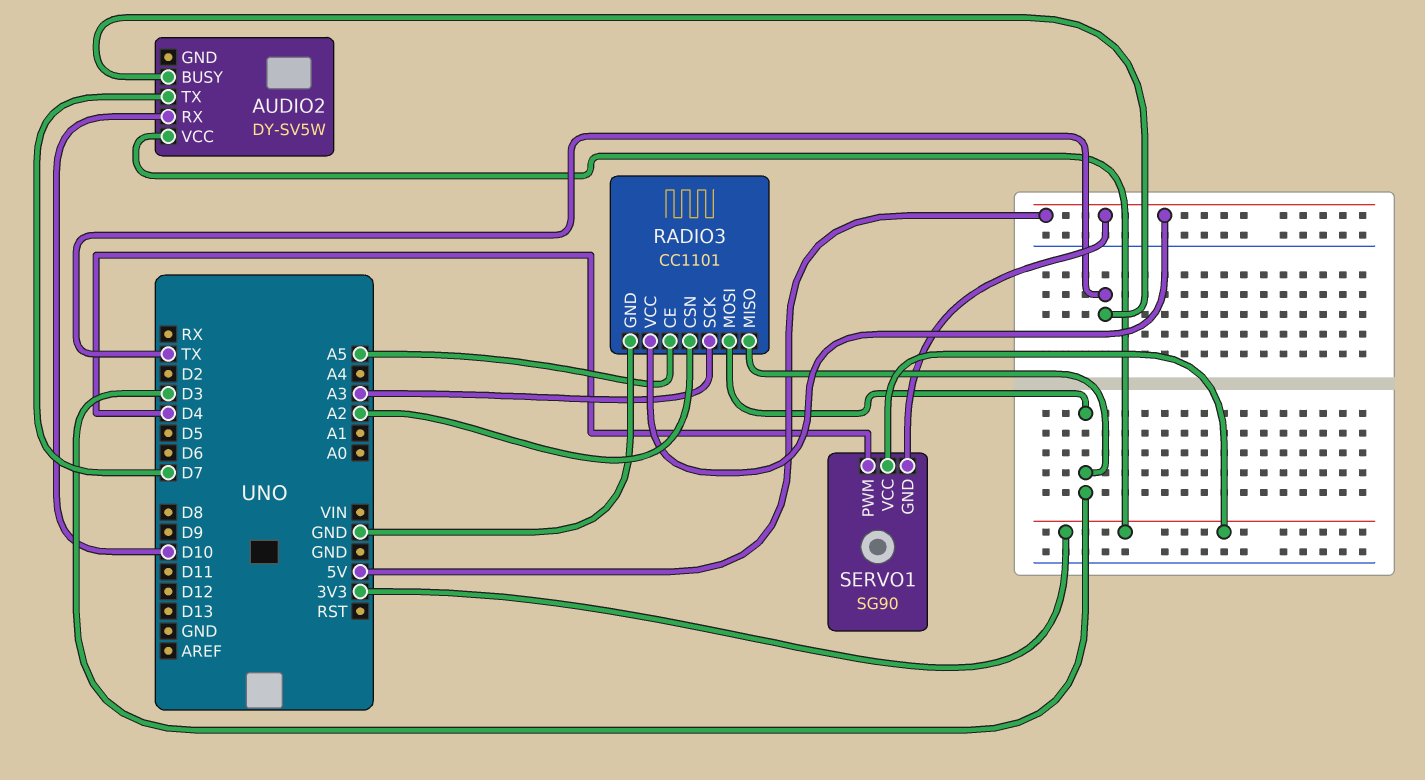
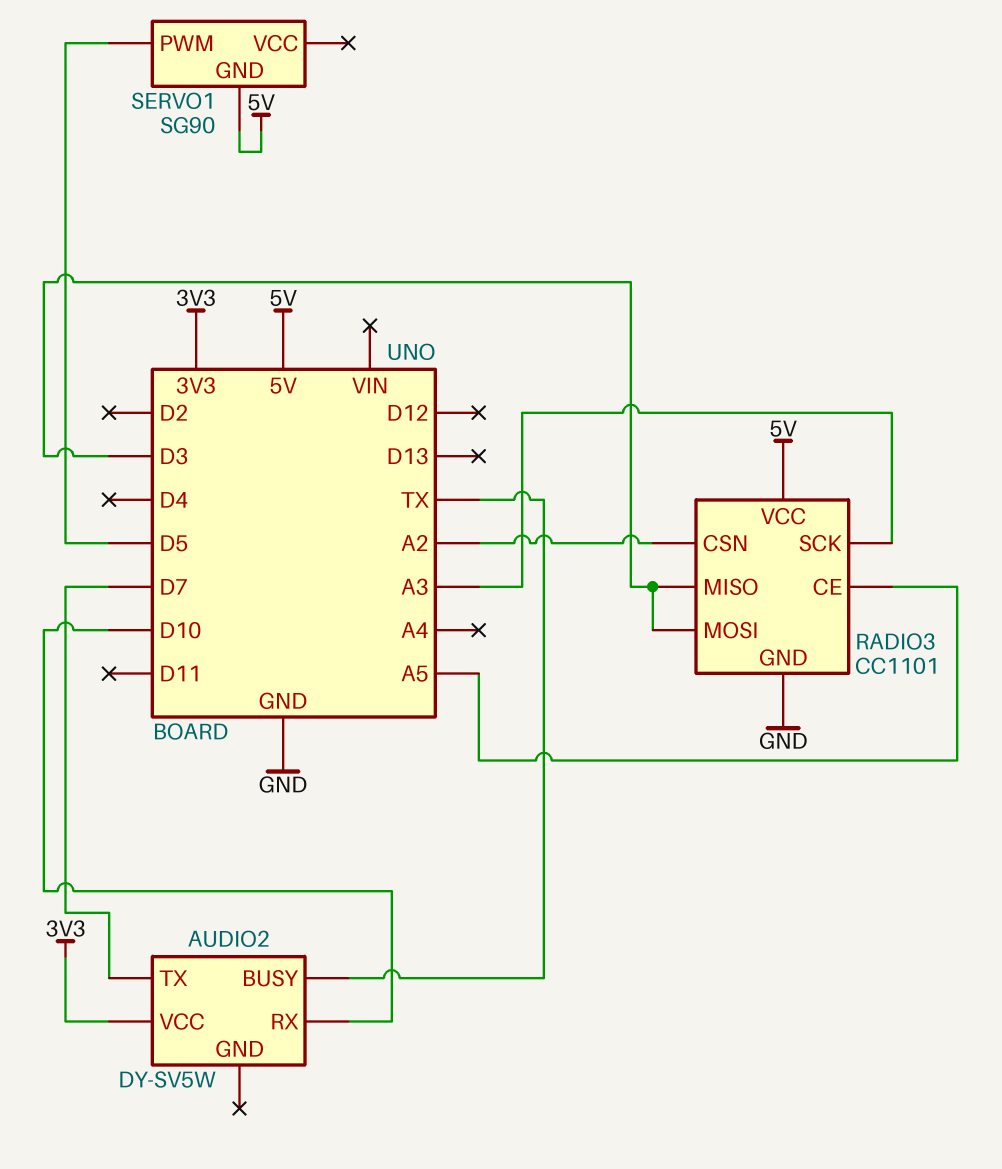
SERVO1 pin PWM: D4 -> D5
SERVO1 pin VCC: 3V3 -> none

